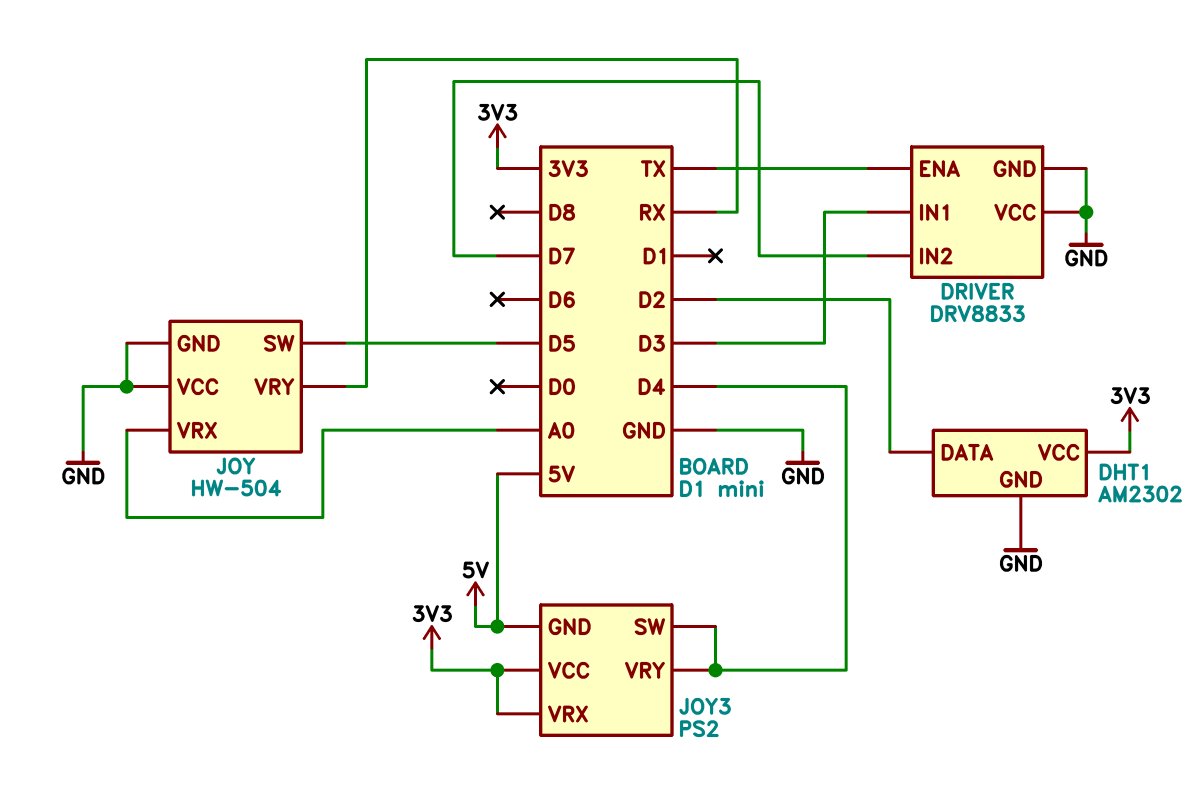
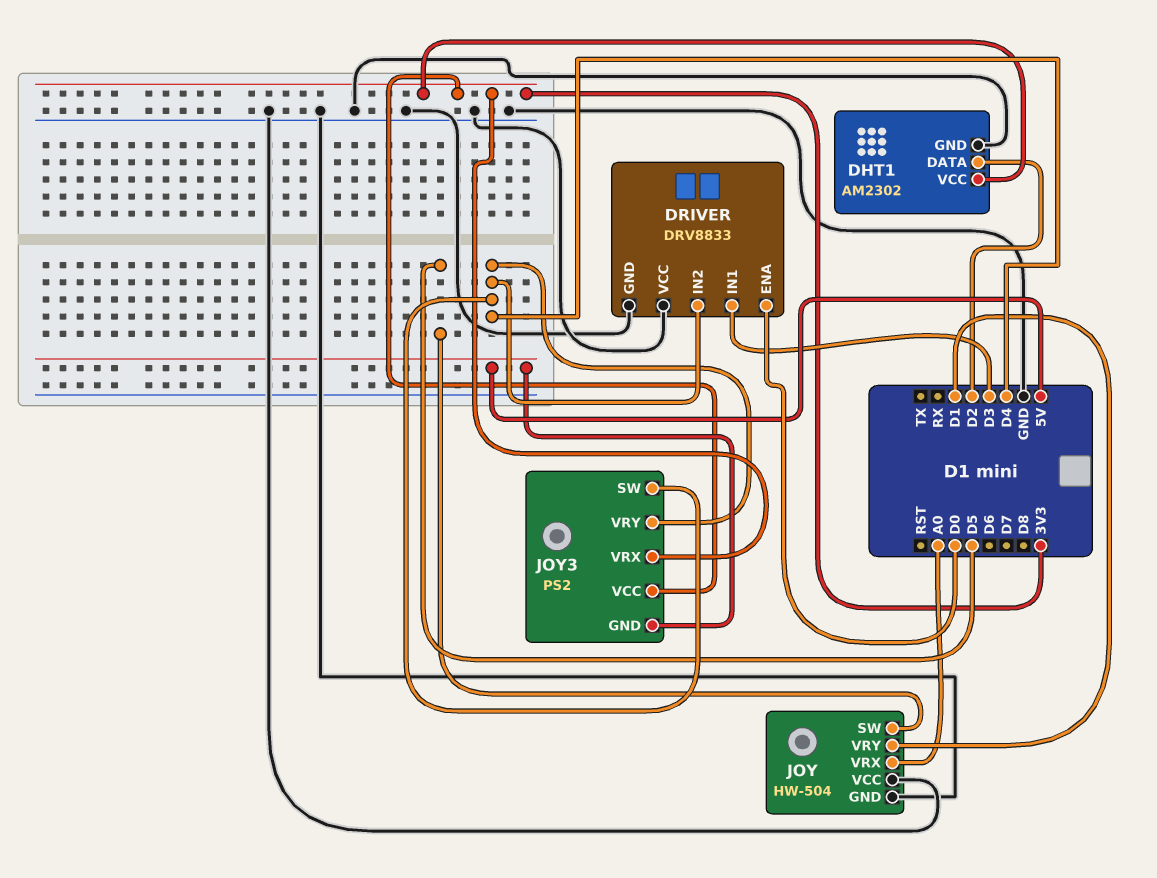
DRIVER pin ENA: TX -> D0
DRIVER pin IN2: D7 -> D4
JOY pin VRY: RX -> D1

